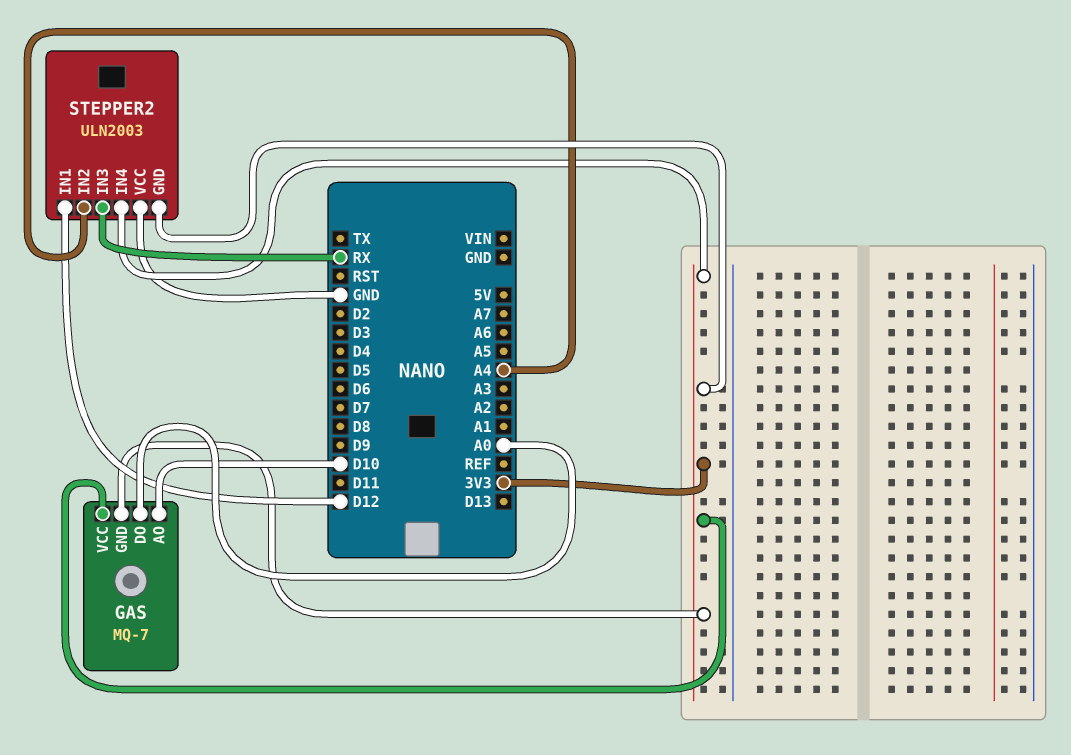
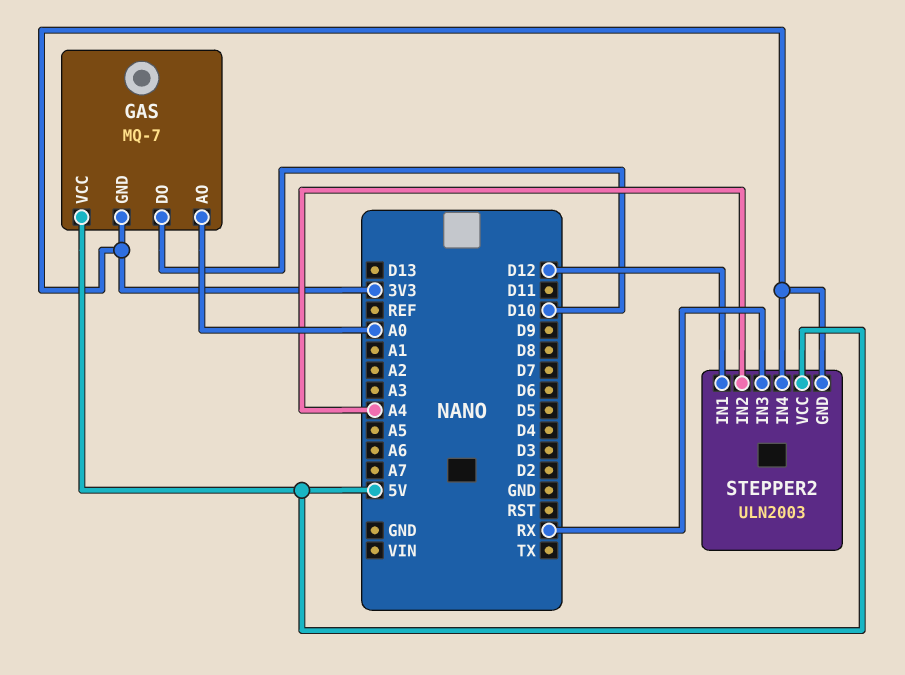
GAS pin AO: D10 -> A0
GAS pin DO: A0 -> D10
GAS pin VCC: 3V3 -> 5V
STEPPER2 pin VCC: GND -> 5V

